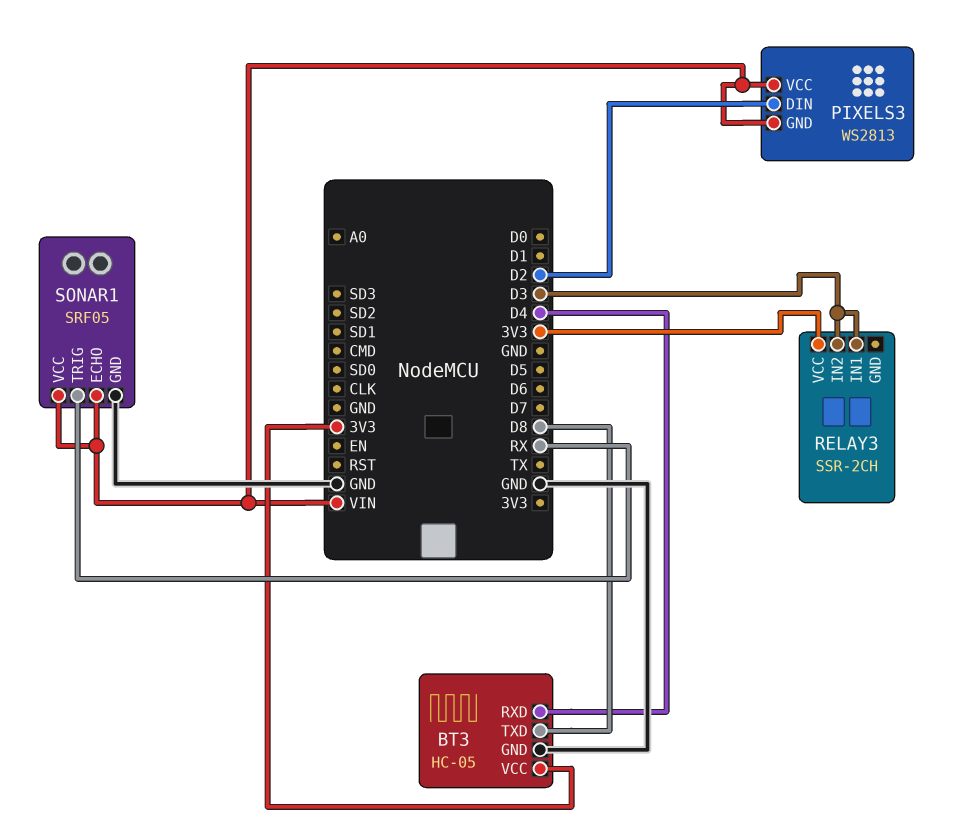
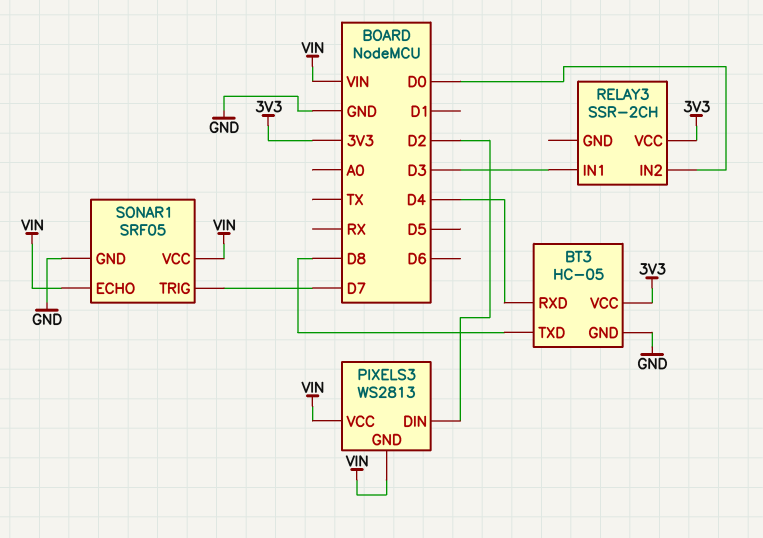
RELAY3 pin IN2: D3 -> D0
SONAR1 pin TRIG: RX -> D7

